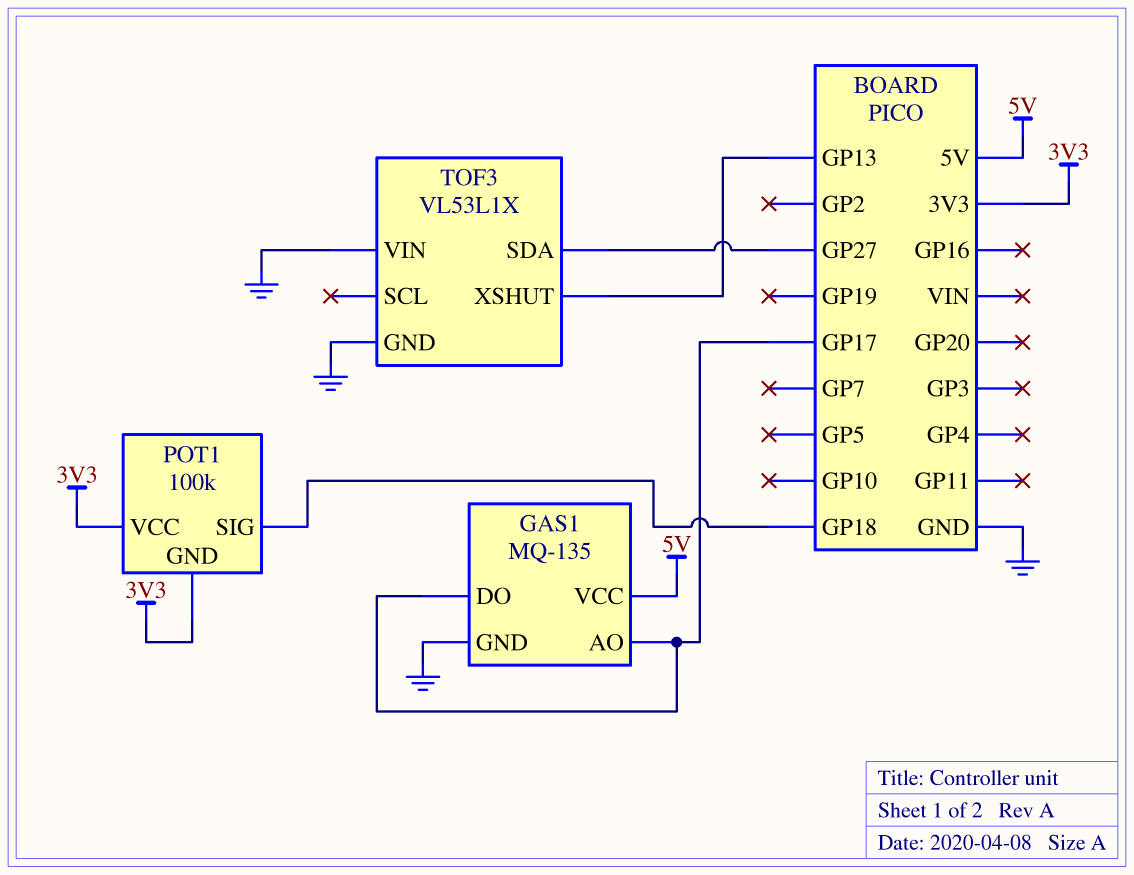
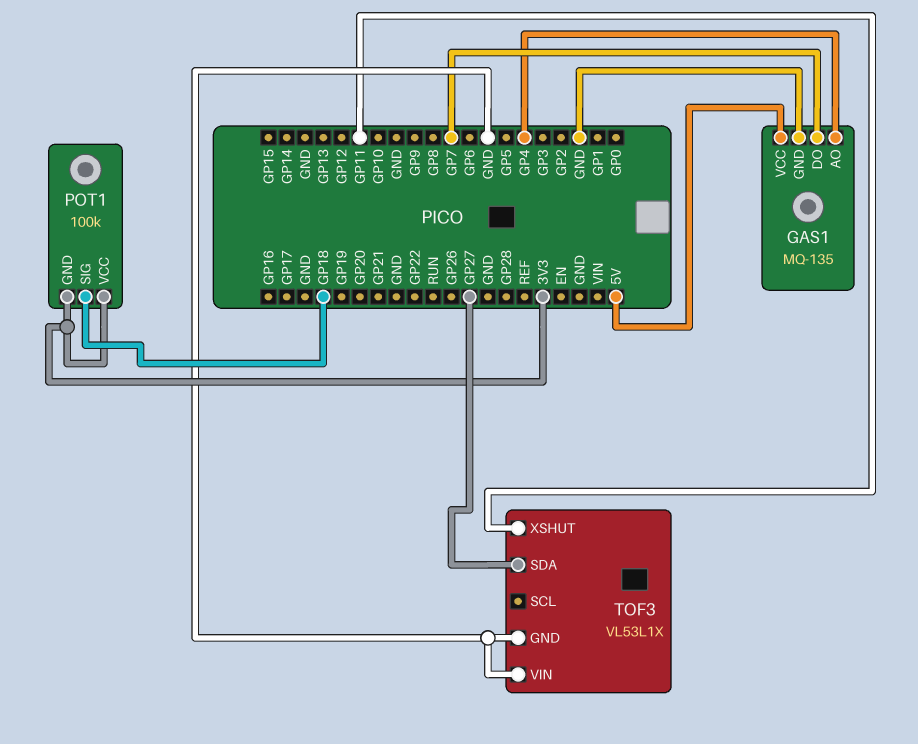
GAS1 pin AO: GP17 -> GP4
GAS1 pin DO: GP17 -> GP7
TOF3 pin XSHUT: GP13 -> GP11

